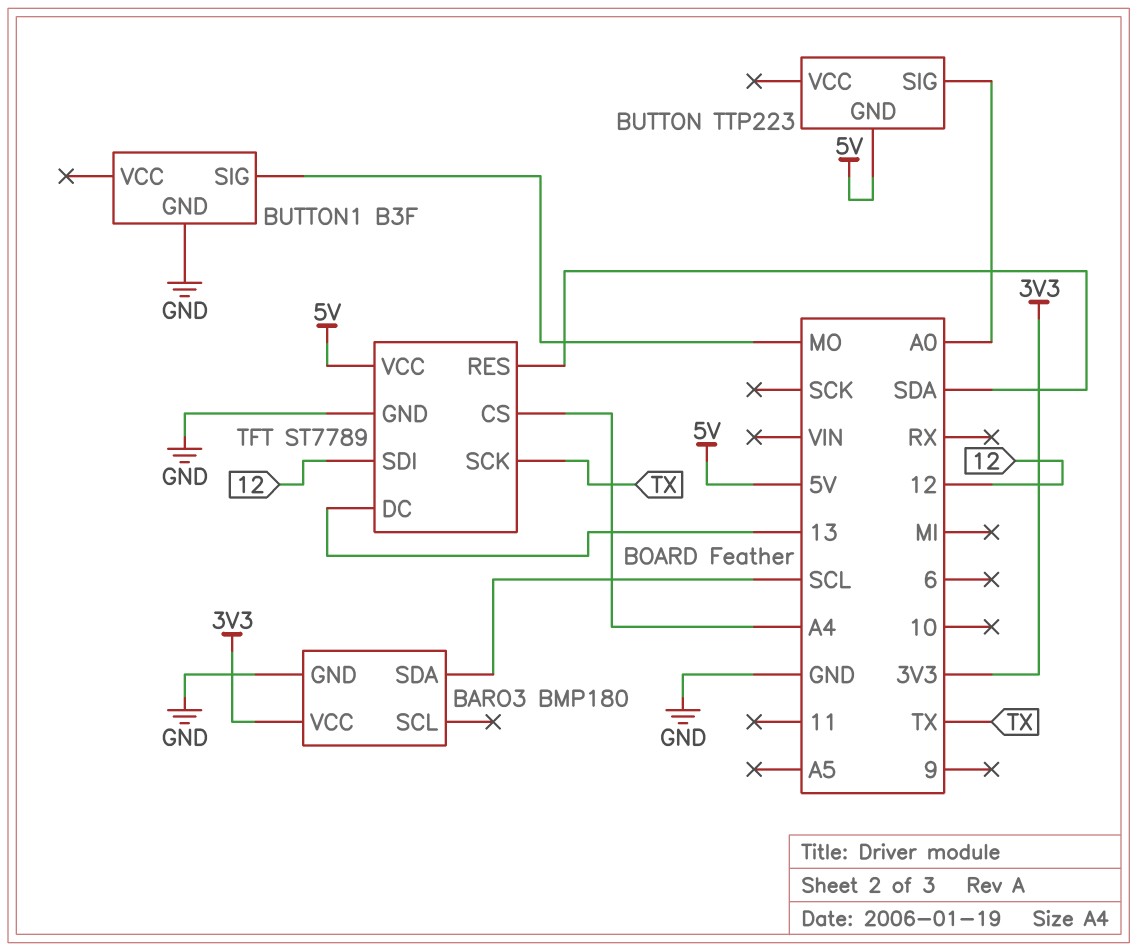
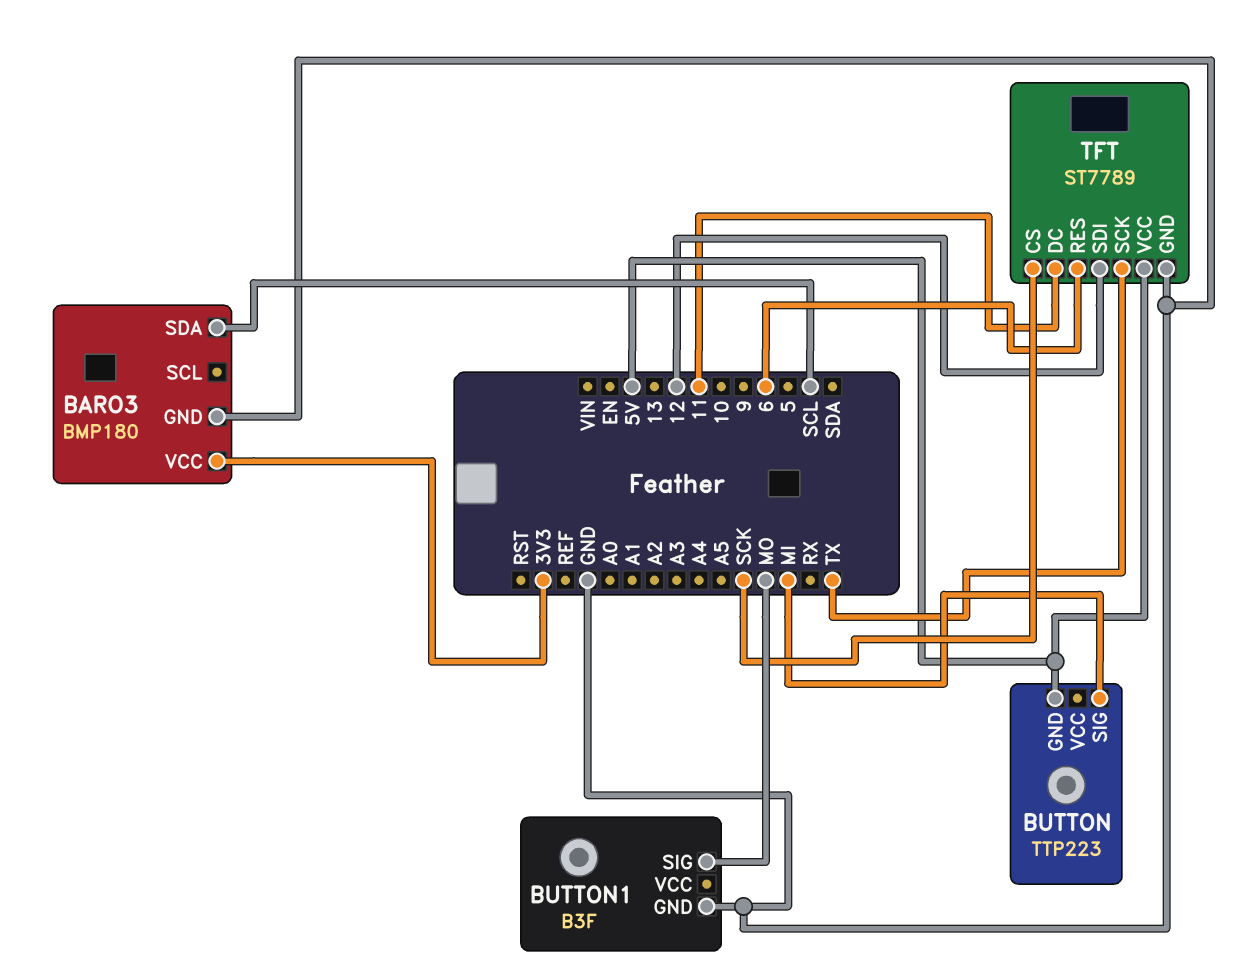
BUTTON pin SIG: A0 -> MI
TFT pin CS: A4 -> SCK
TFT pin DC: 13 -> 11
TFT pin RES: SDA -> 6

